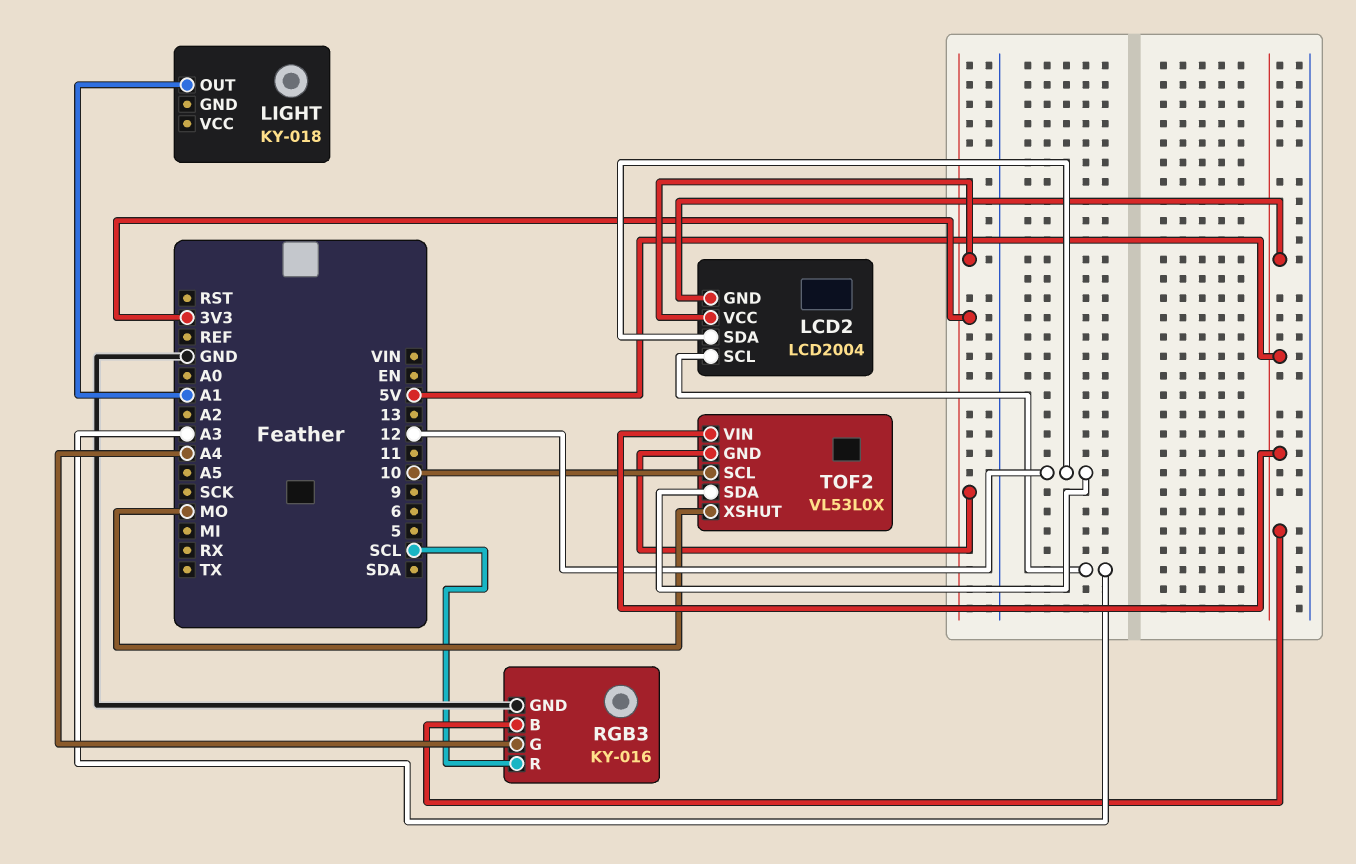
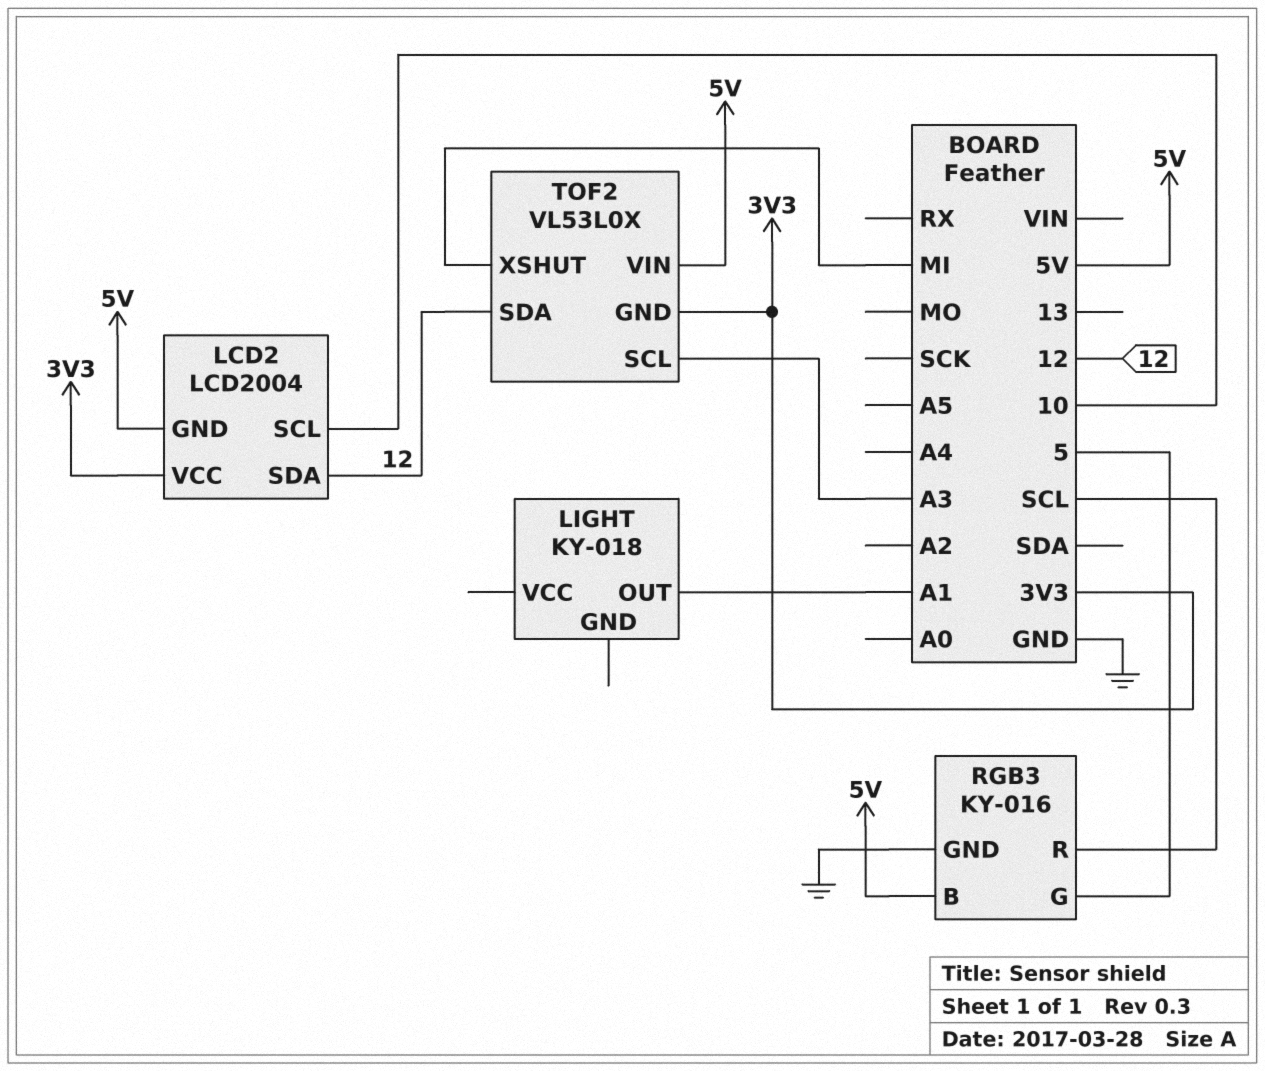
LCD2 pin SCL: A3 -> 10
RGB3 pin G: A4 -> 5
TOF2 pin SCL: 10 -> A3
TOF2 pin XSHUT: MO -> MI

